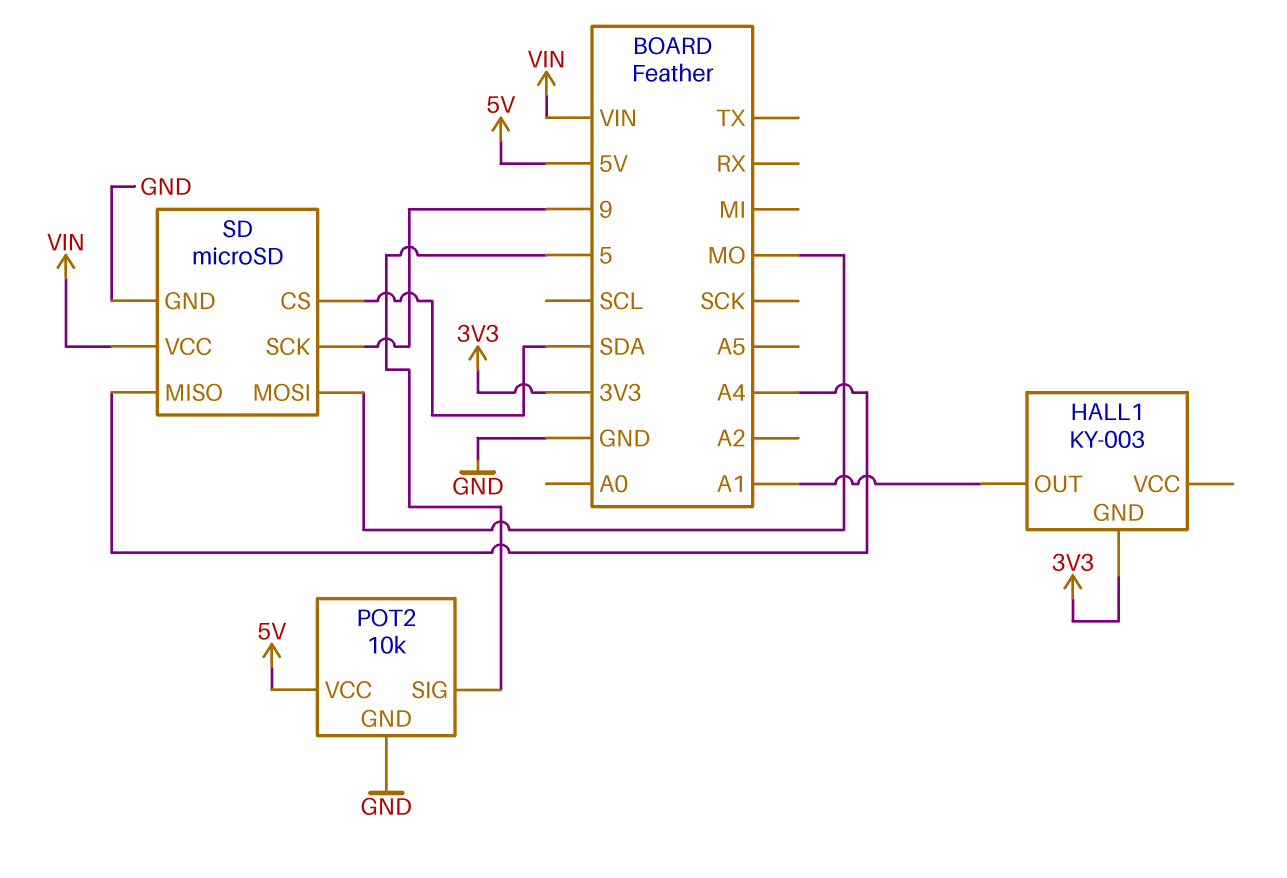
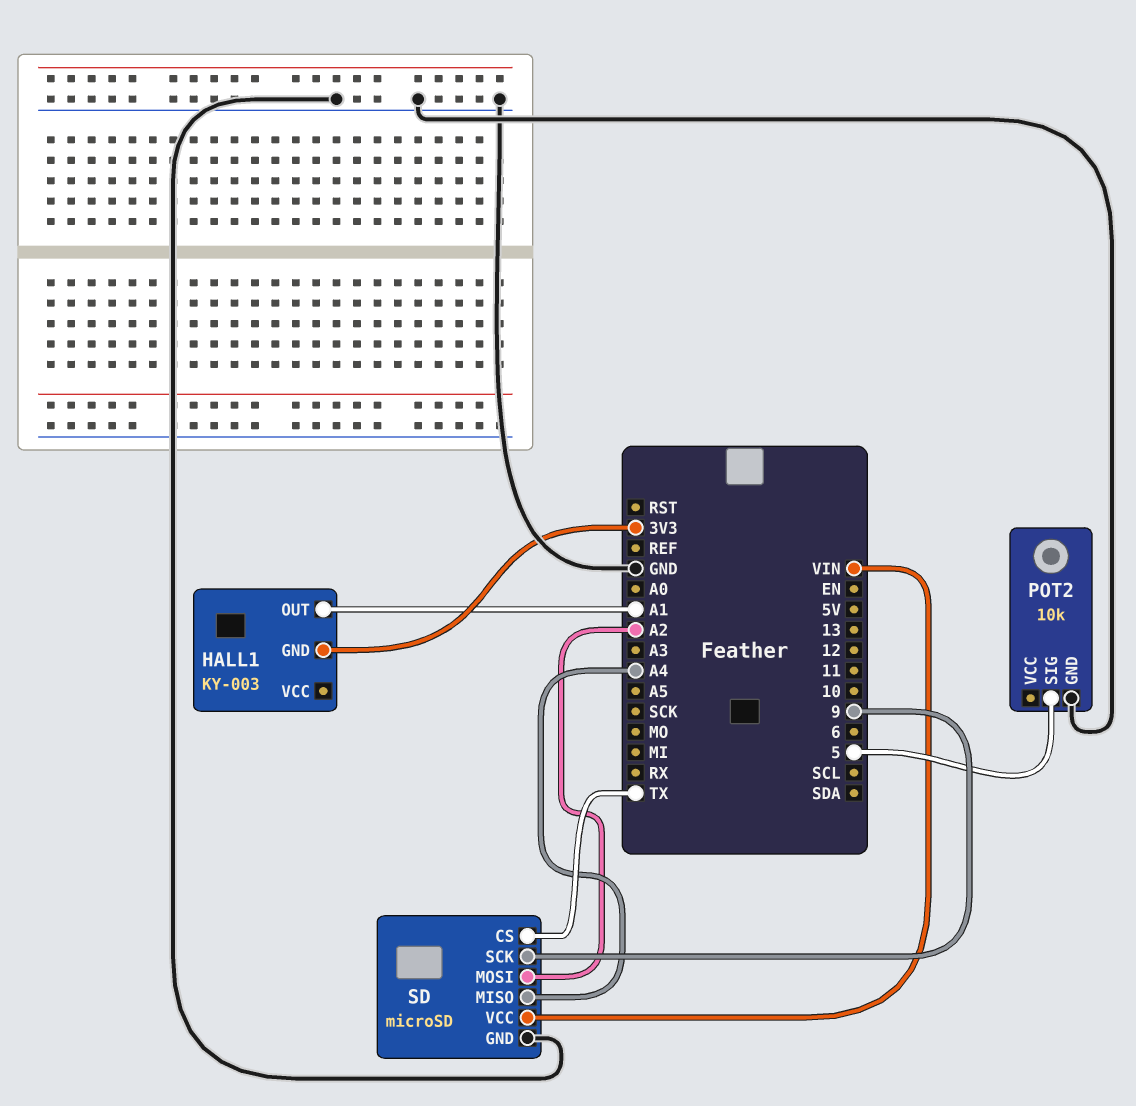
POT2 pin VCC: 5V -> none
SD pin CS: SDA -> TX
SD pin MOSI: MO -> A2

